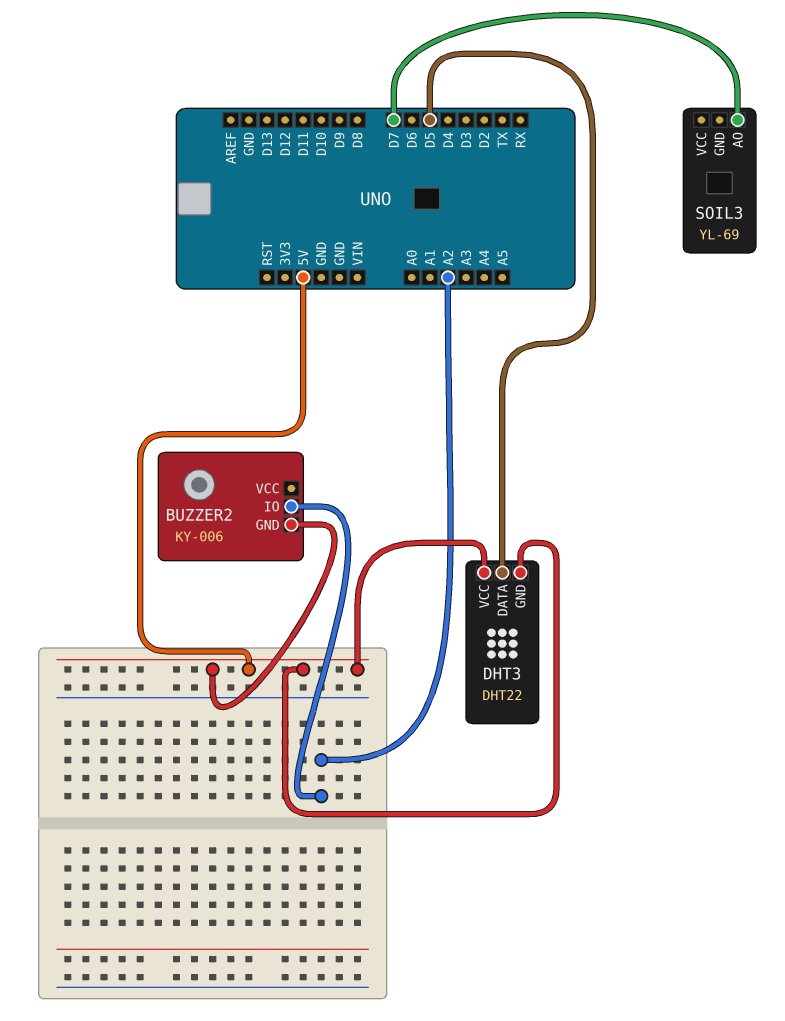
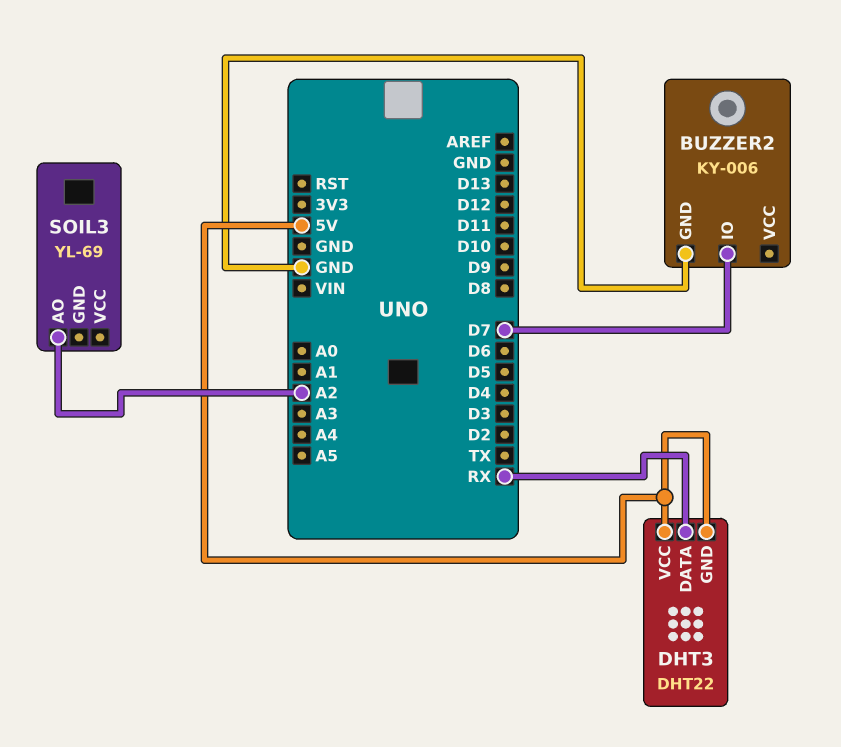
BUZZER2 pin GND: 5V -> GND
BUZZER2 pin IO: A2 -> D7
DHT3 pin DATA: D5 -> RX
SOIL3 pin AO: D7 -> A2

